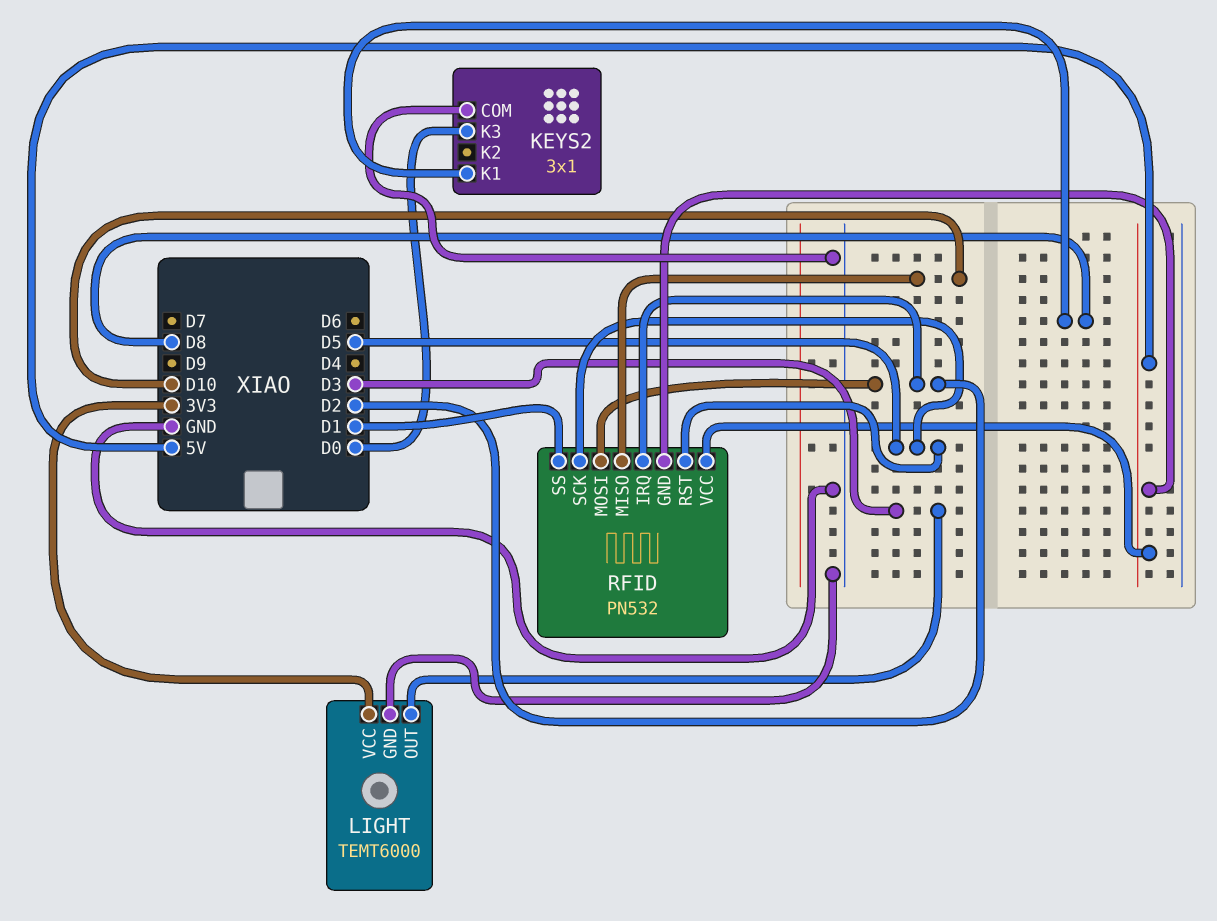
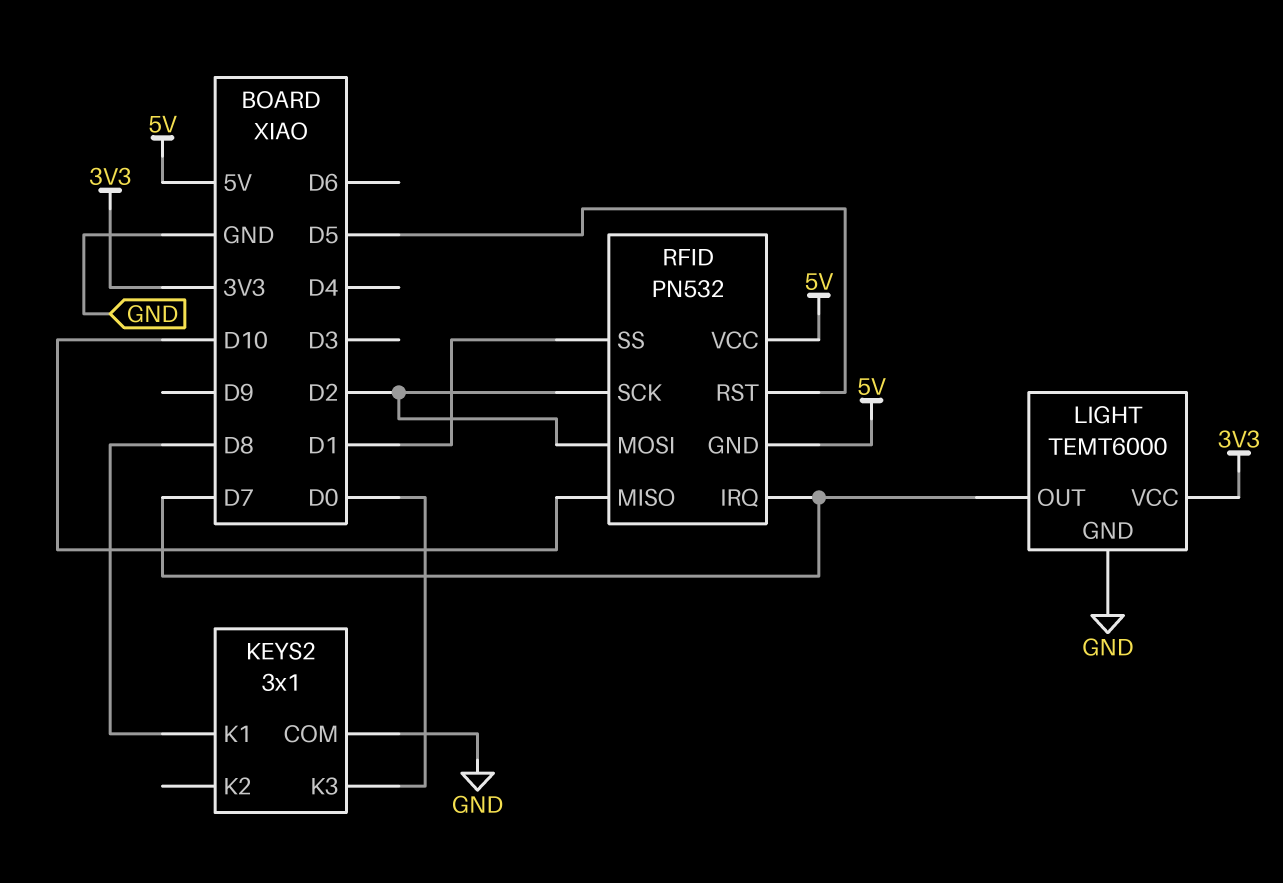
LIGHT pin OUT: D3 -> D7
RFID pin IRQ: D2 -> D7
RFID pin SCK: D5 -> D2

